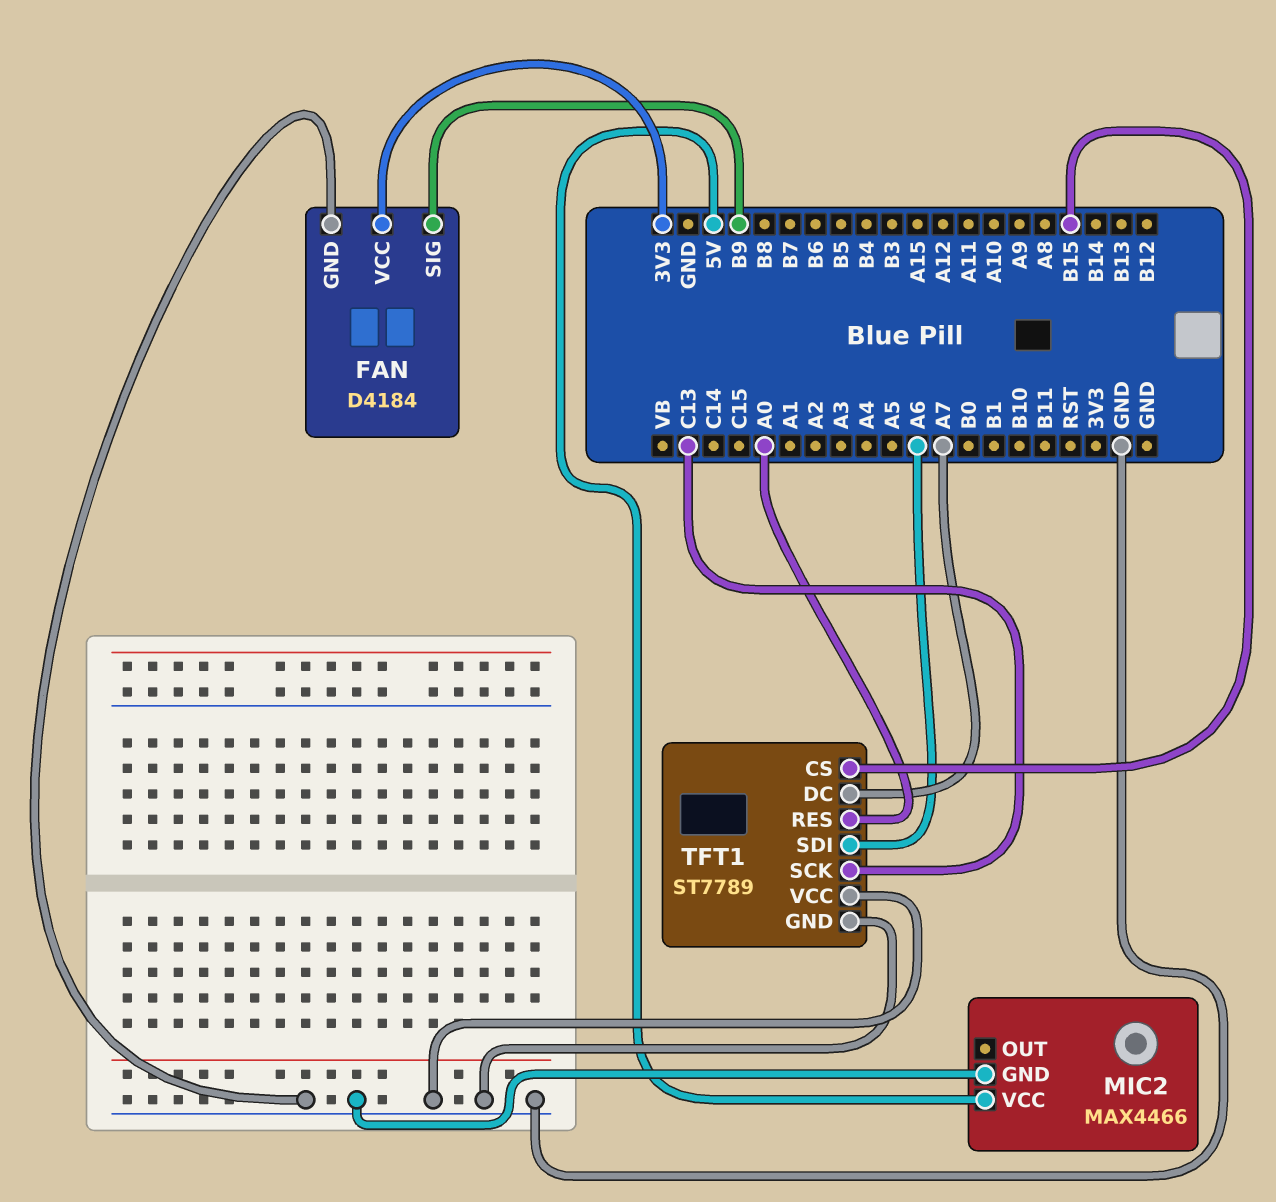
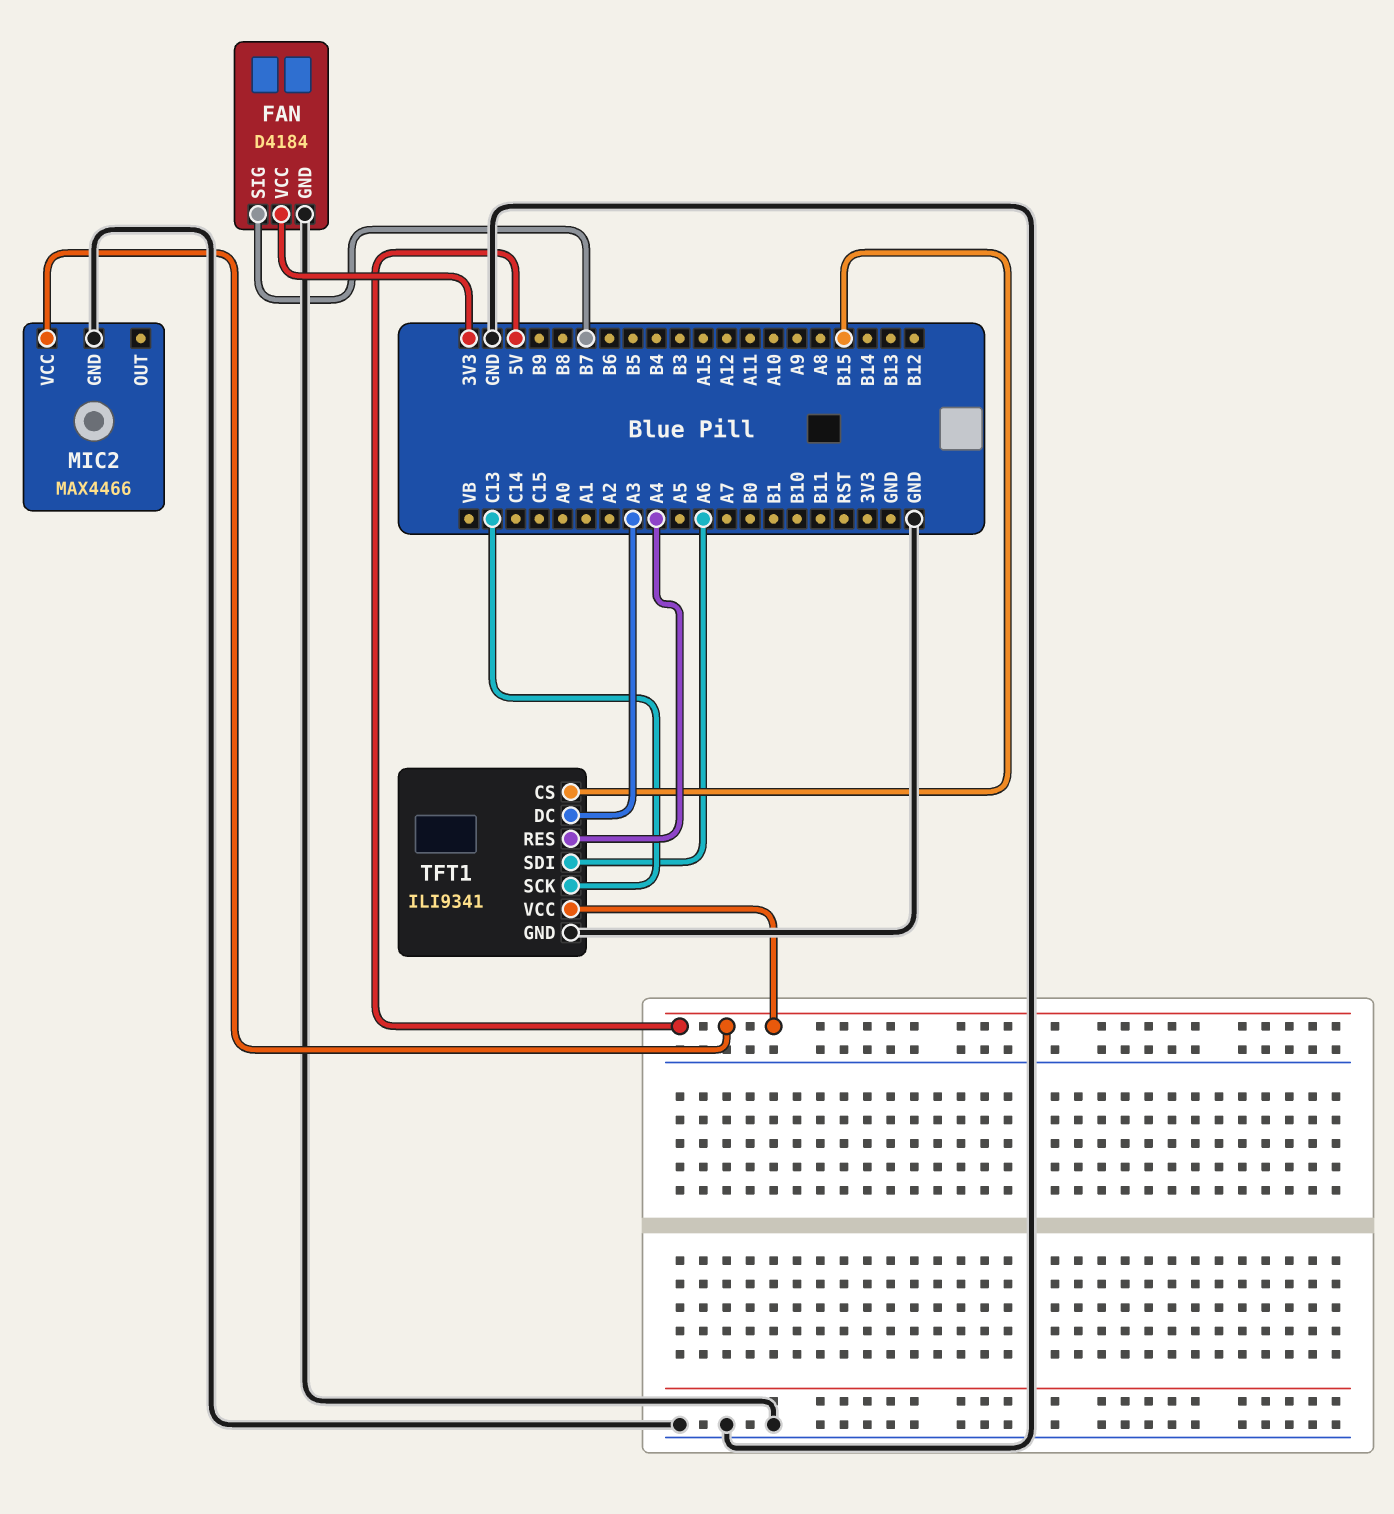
FAN pin SIG: B9 -> B7
TFT1: ST7789 -> ILI9341
TFT1 pin DC: A7 -> A3
TFT1 pin RES: A0 -> A4
TFT1 pin VCC: GND -> 5V

